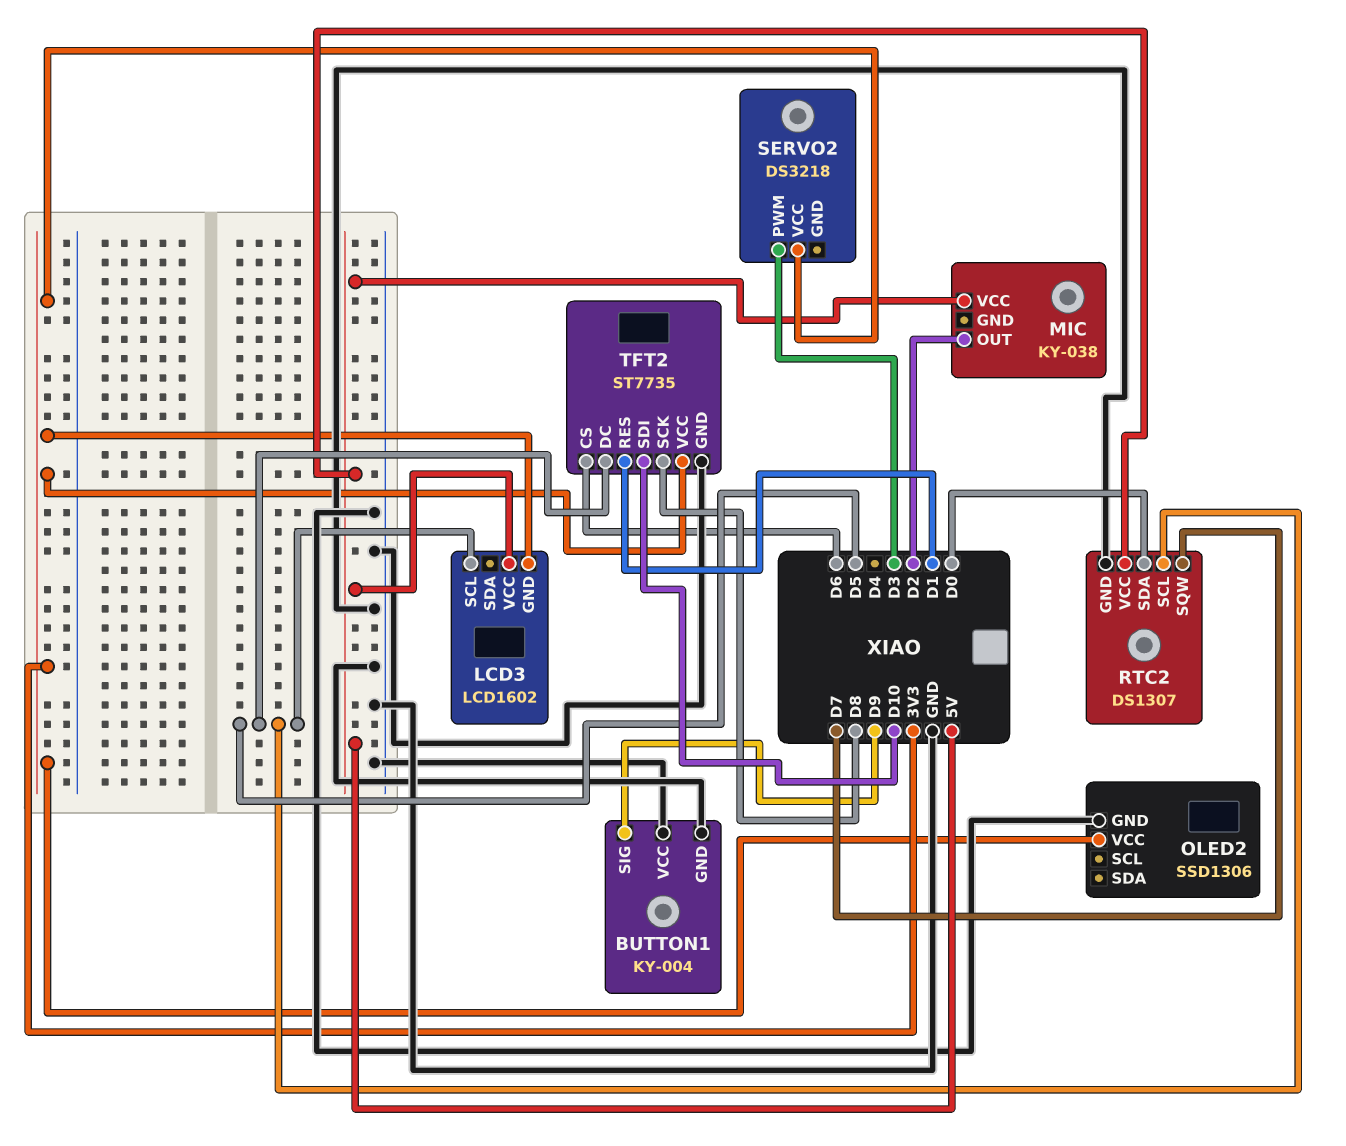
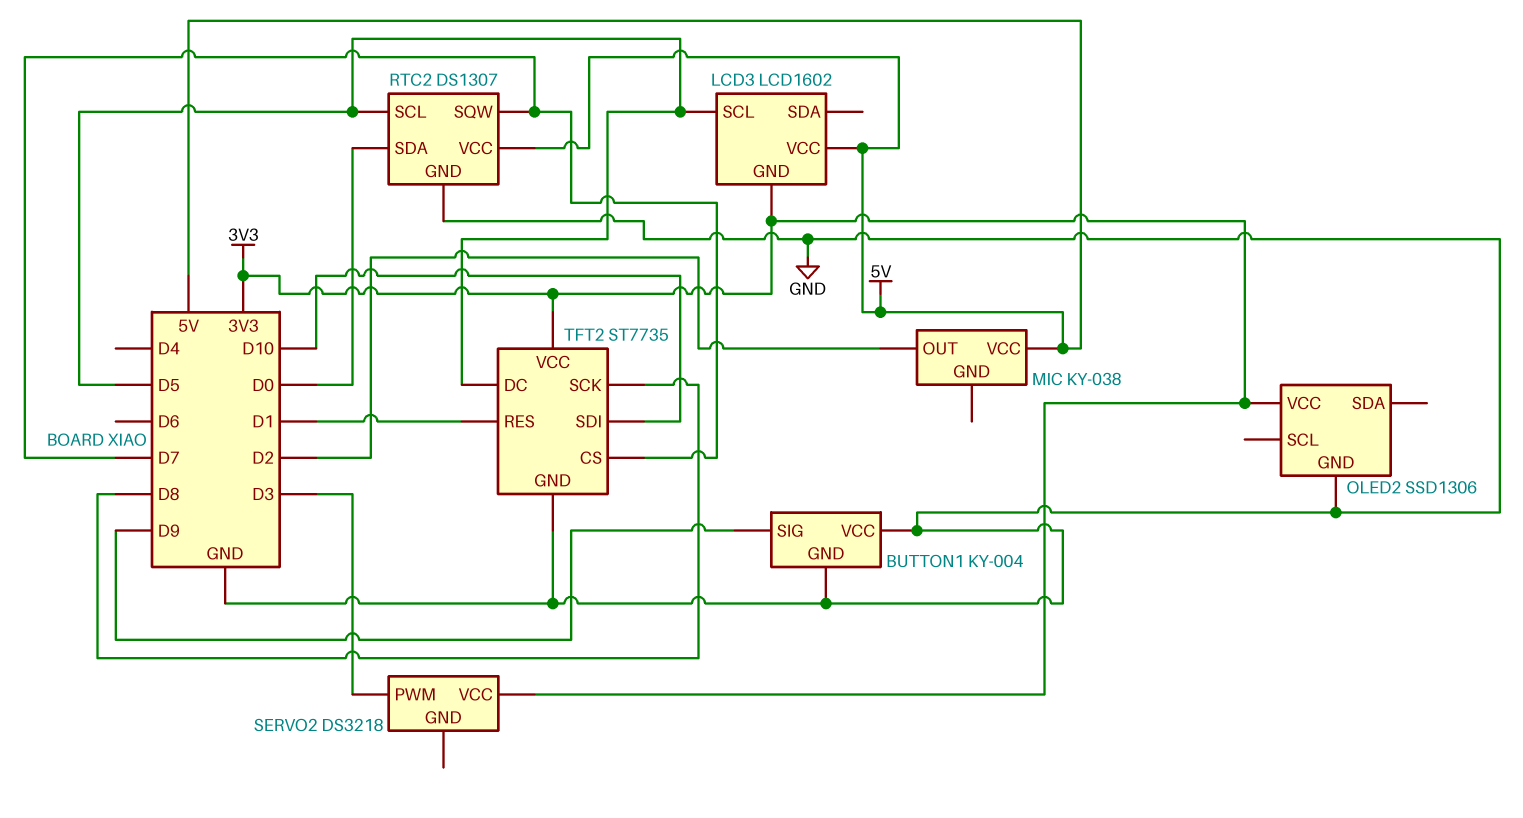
TFT2 pin CS: D6 -> D7

